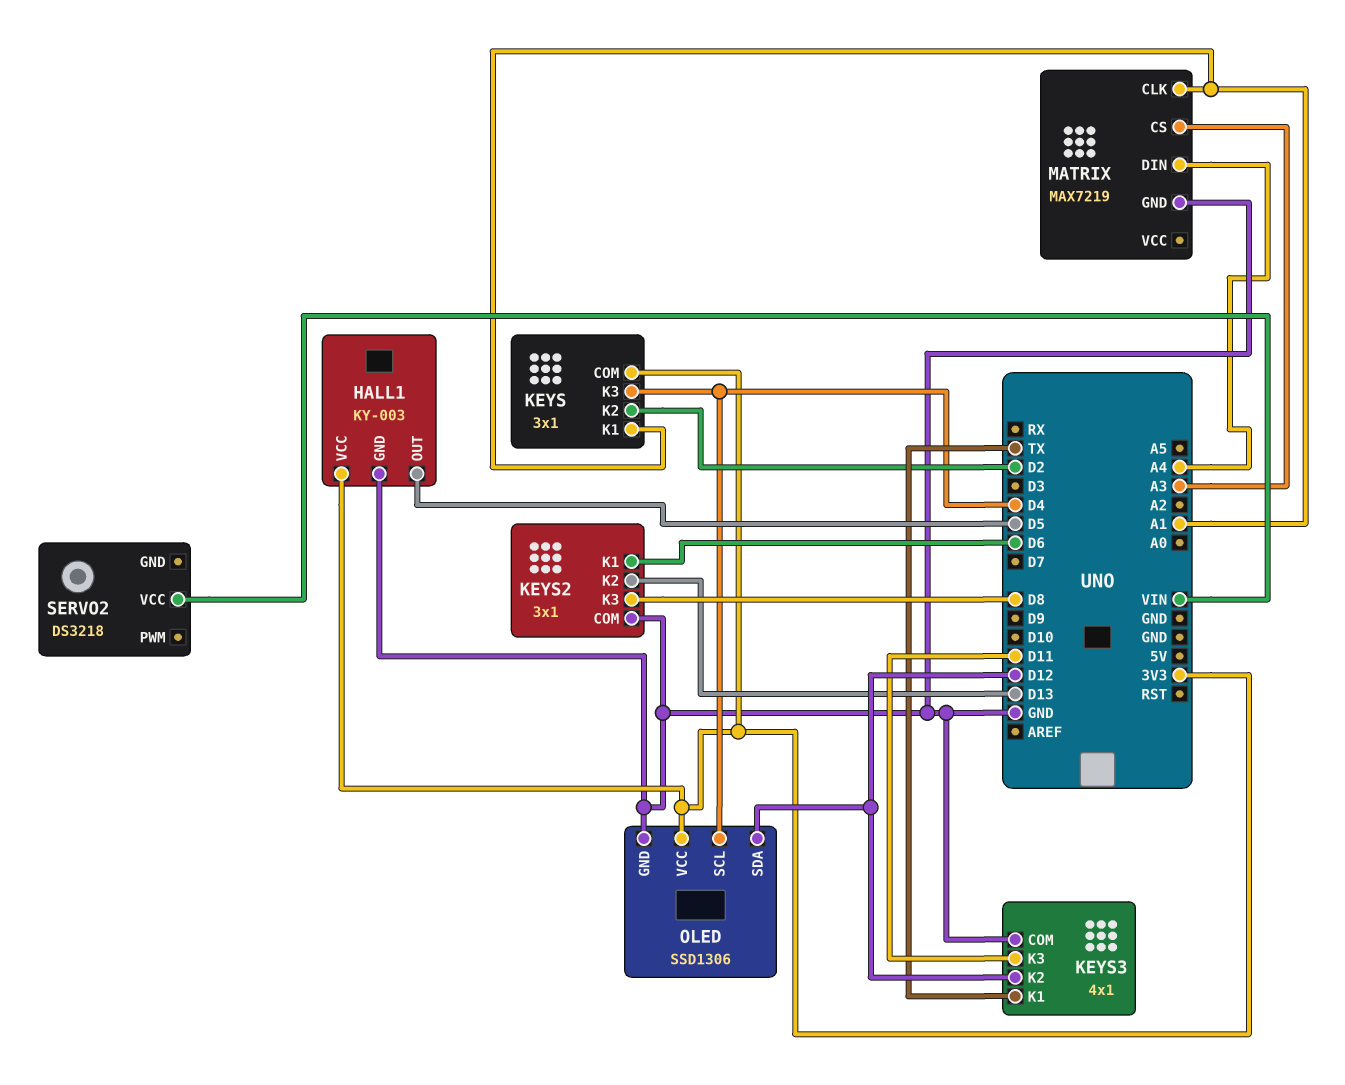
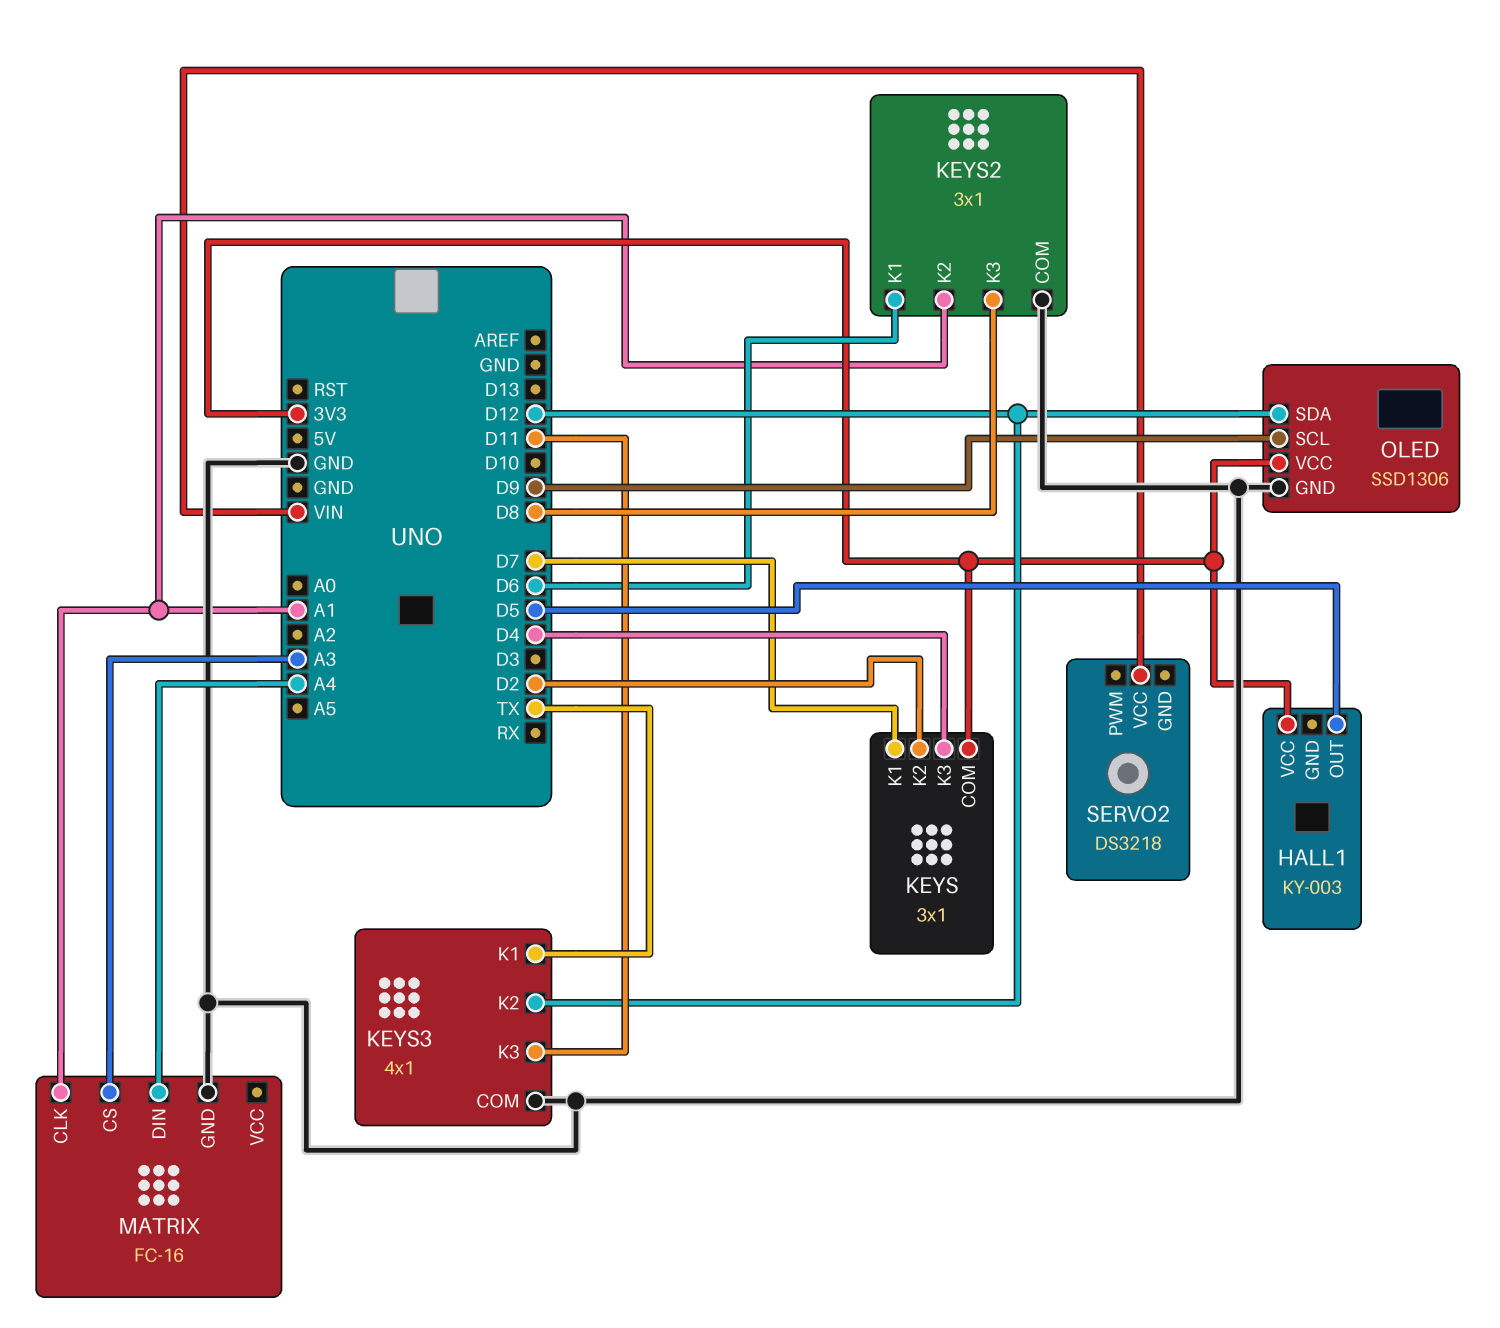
HALL1 pin GND: GND -> none
KEYS pin K1: A1 -> D7
KEYS2 pin K2: D13 -> A1
MATRIX: MAX7219 -> FC-16
OLED pin SCL: D4 -> D9

